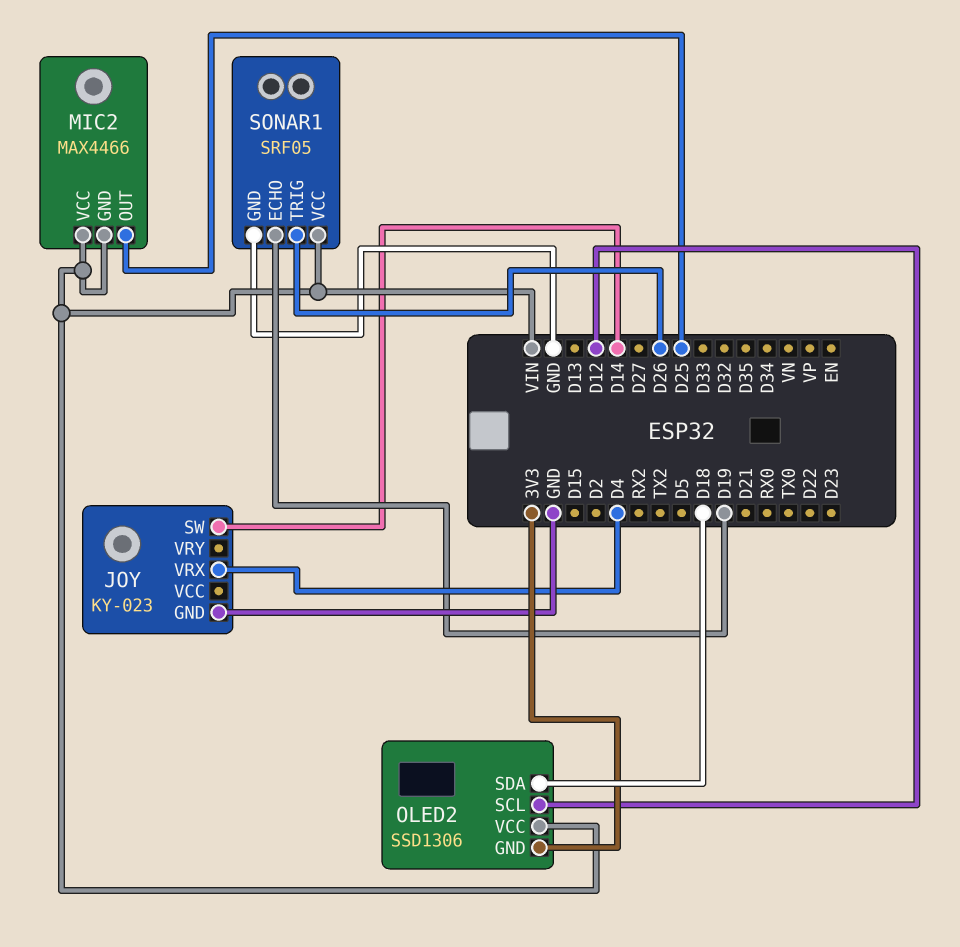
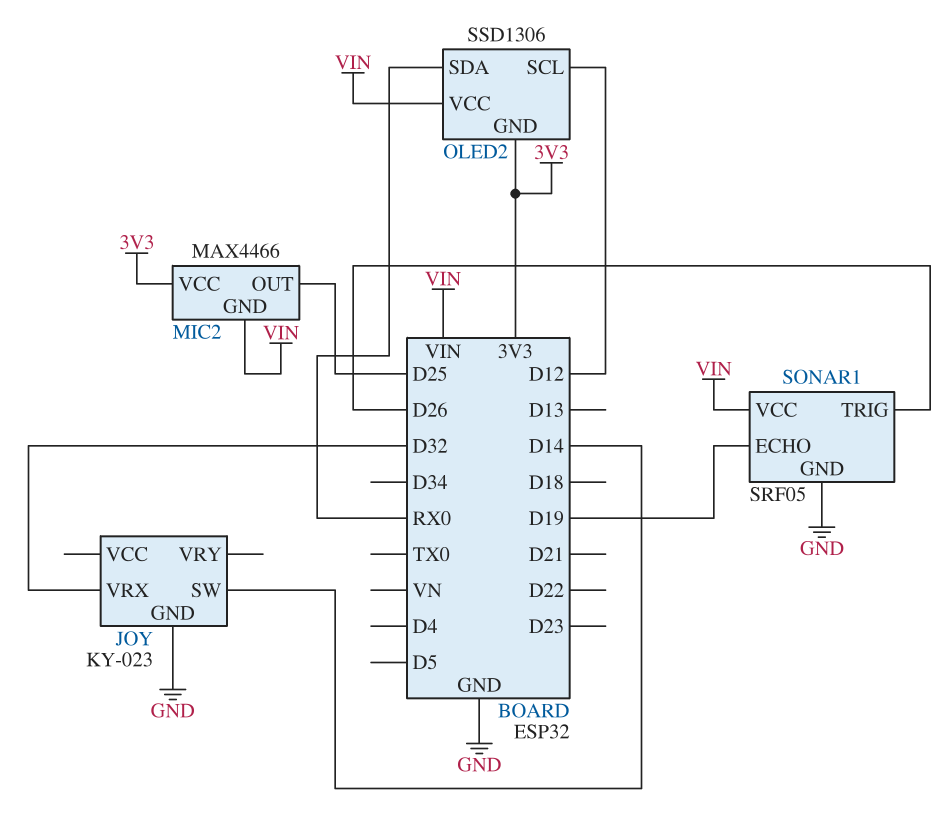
JOY pin VRX: D4 -> D32
MIC2 pin VCC: VIN -> 3V3
OLED2 pin SDA: D18 -> RX0

